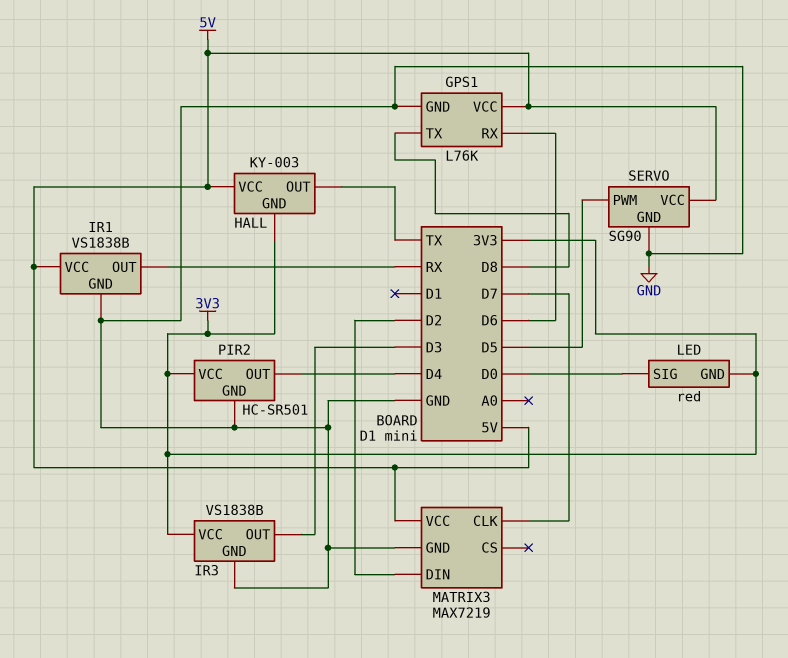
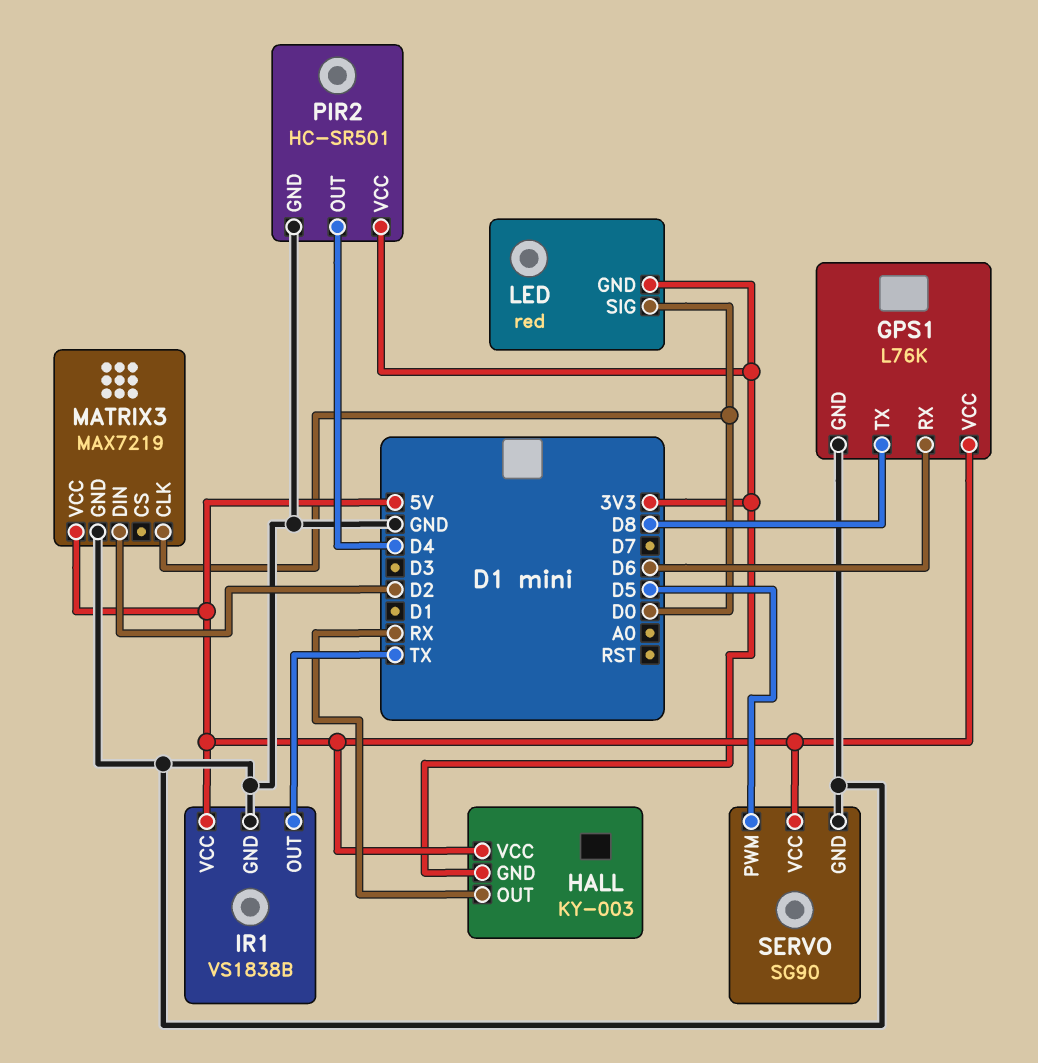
HALL pin OUT: TX -> RX
IR1 pin OUT: RX -> TX
IR3: VS1838B -> none
IR3 pin GND: GND -> none
IR3 pin OUT: D3 -> none
IR3 pin VCC: 3V3 -> none
MATRIX3 pin CLK: D7 -> D0

